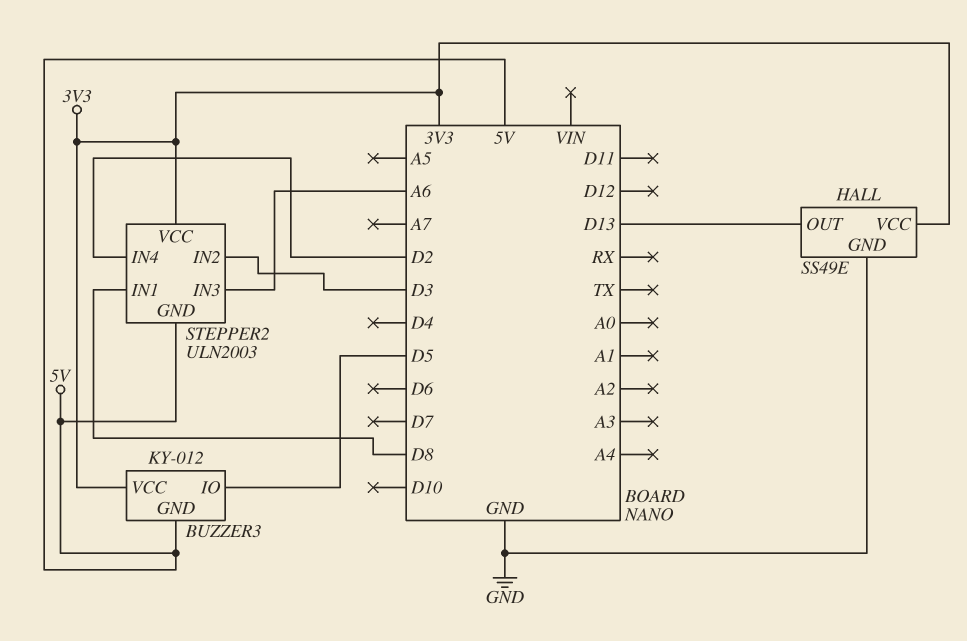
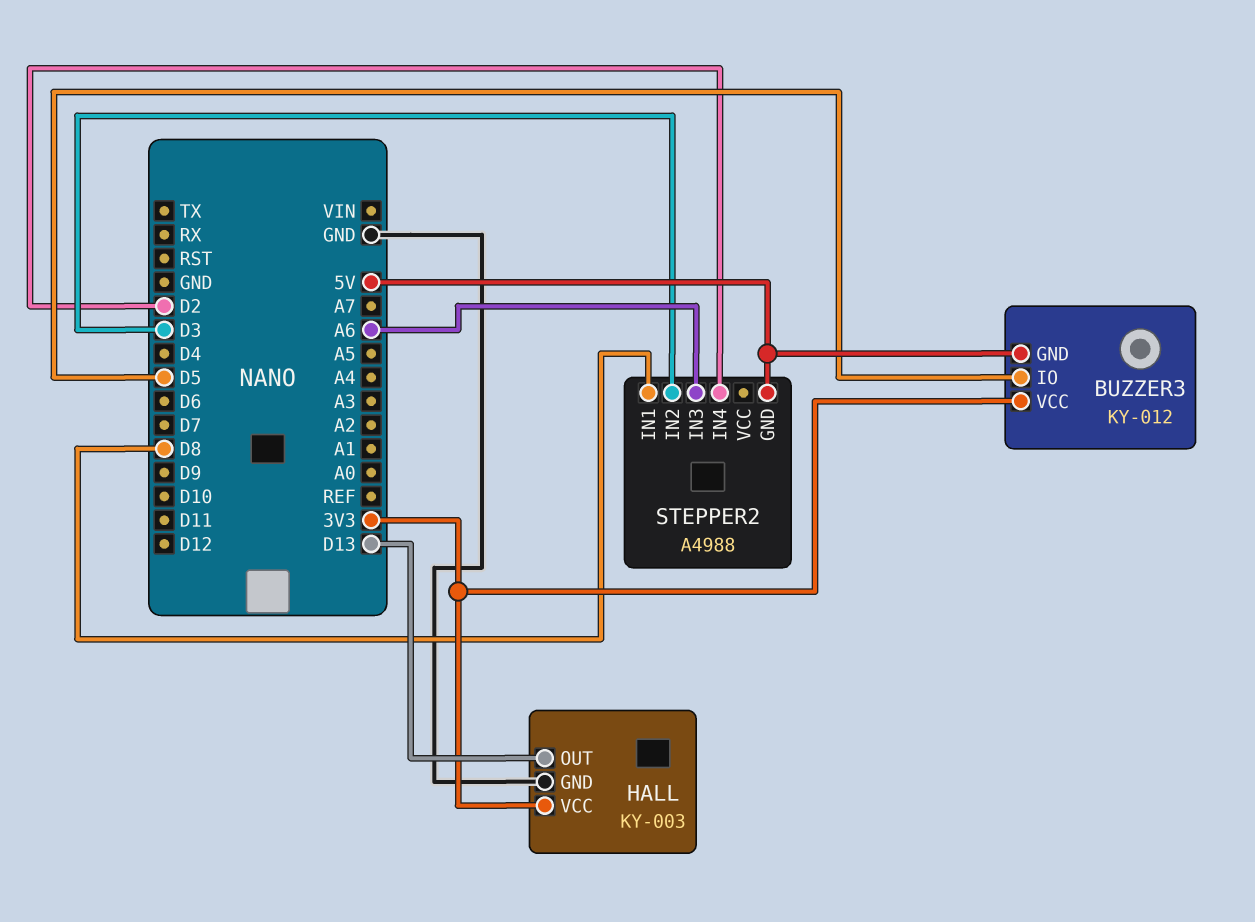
HALL: SS49E -> KY-003
STEPPER2: ULN2003 -> A4988
STEPPER2 pin VCC: 3V3 -> none

